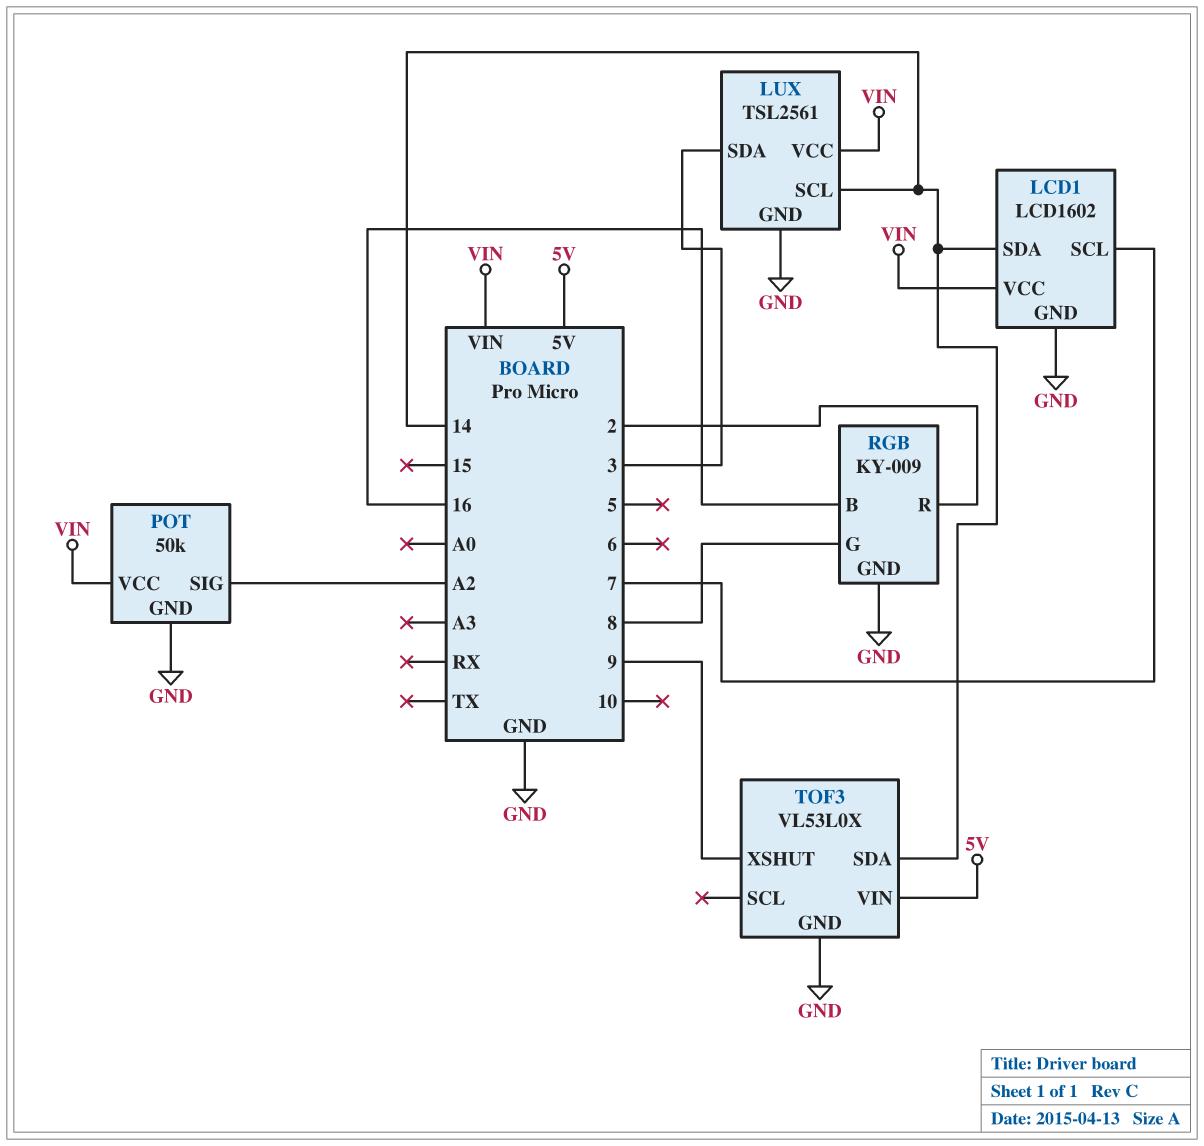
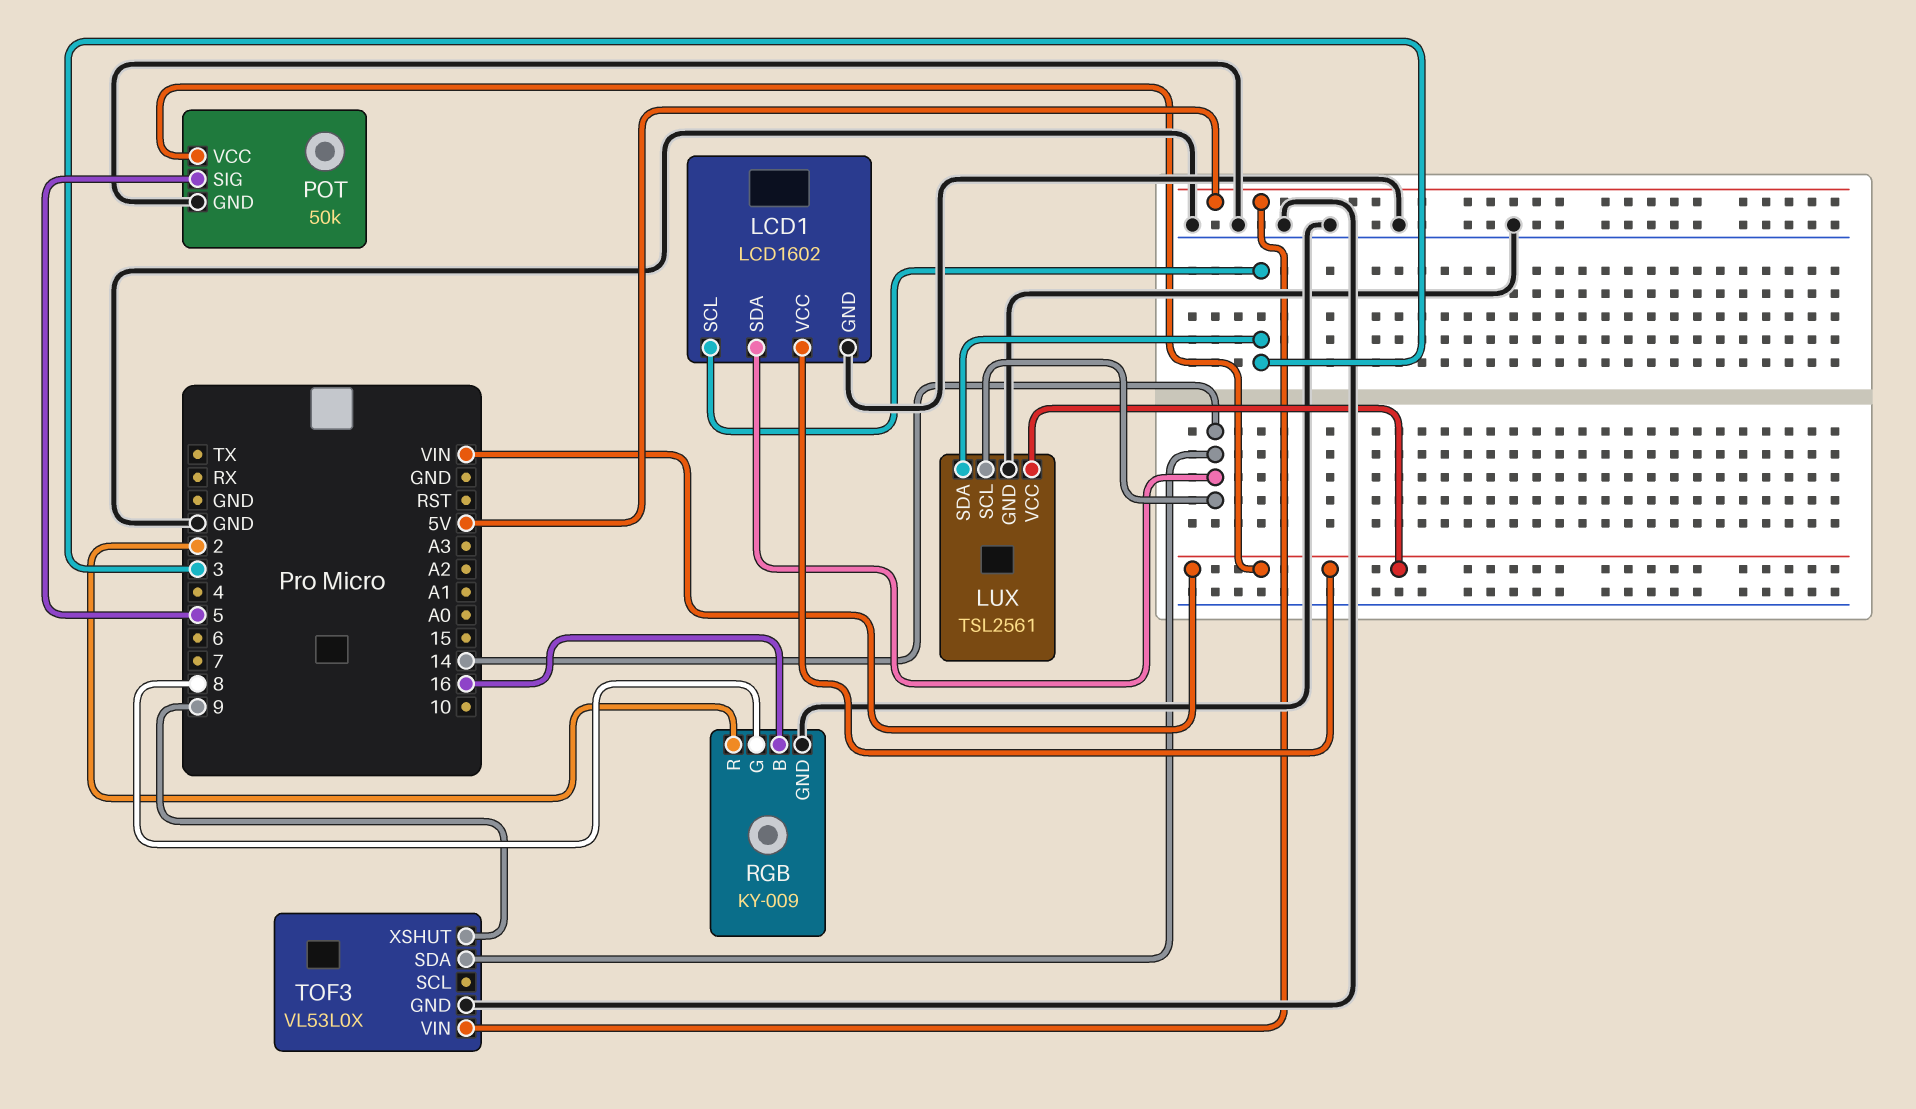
LCD1 pin SCL: 7 -> 3
POT pin SIG: A2 -> 5

